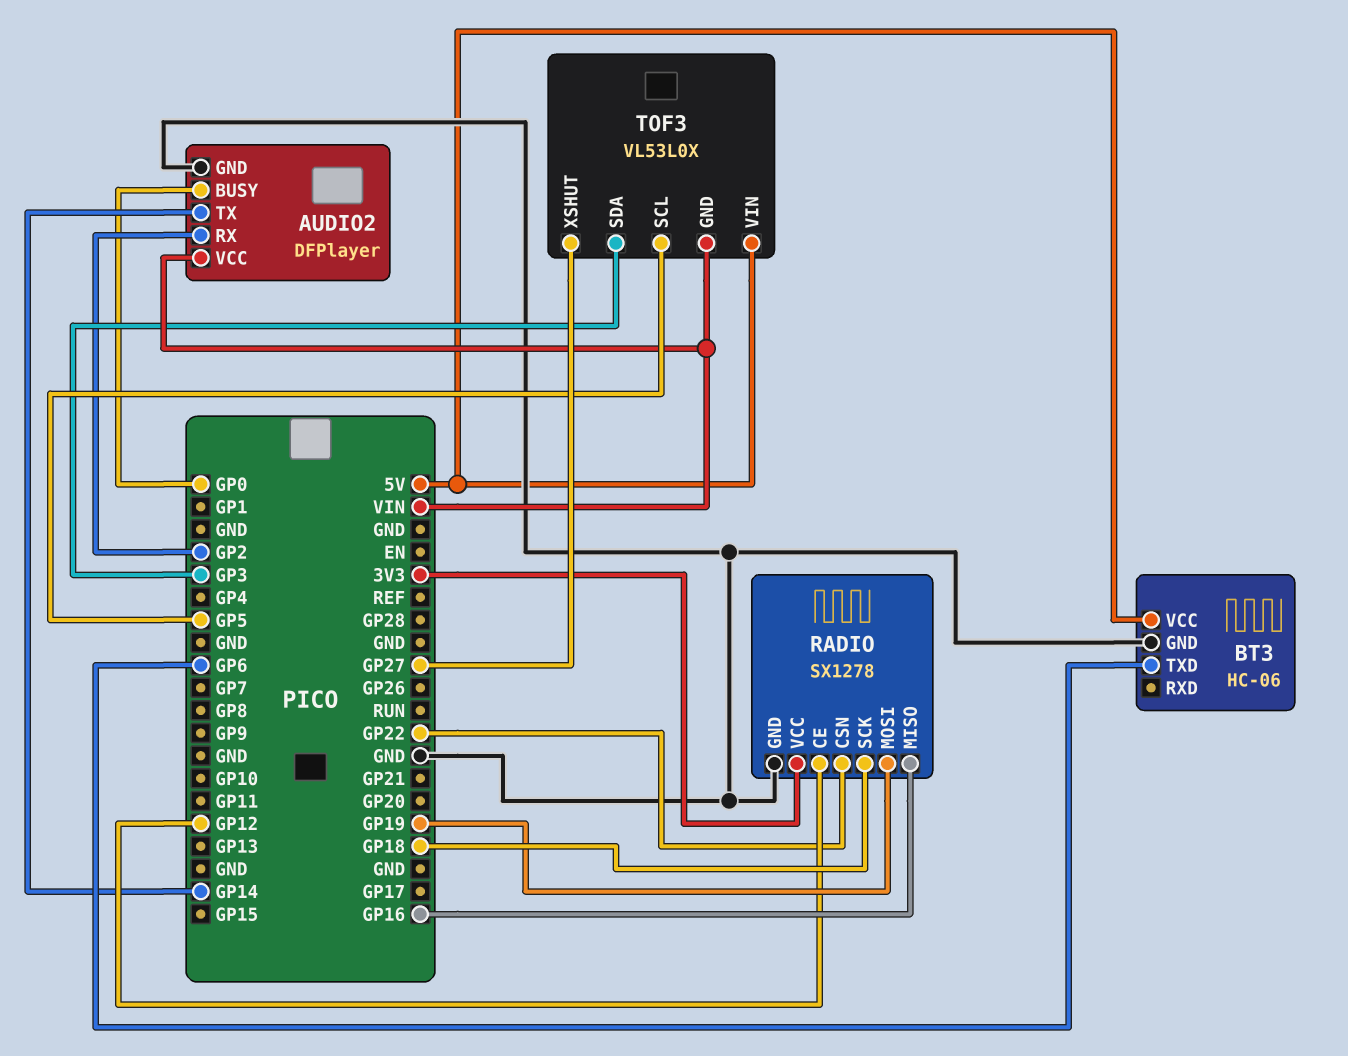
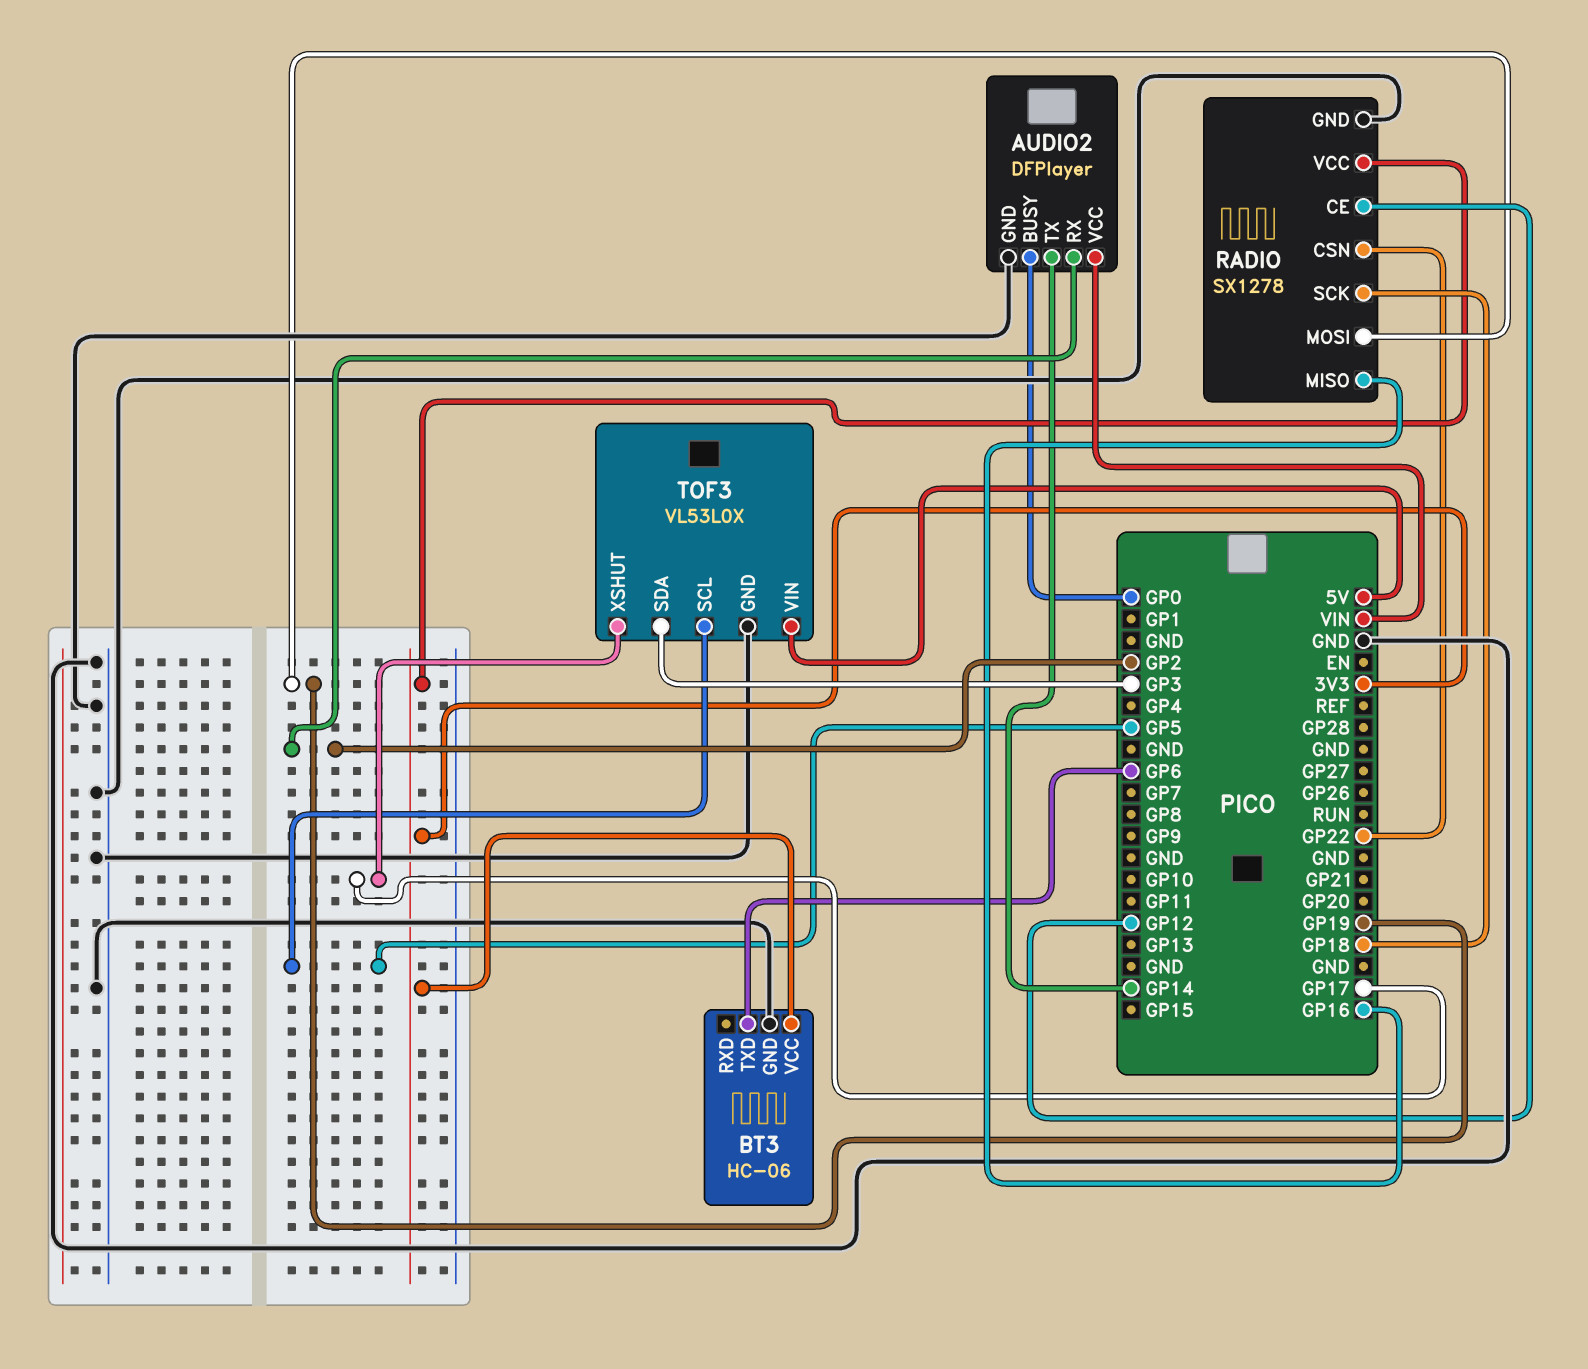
BT3 pin VCC: 5V -> 3V3
TOF3 pin GND: VIN -> GND
TOF3 pin XSHUT: GP27 -> GP17

